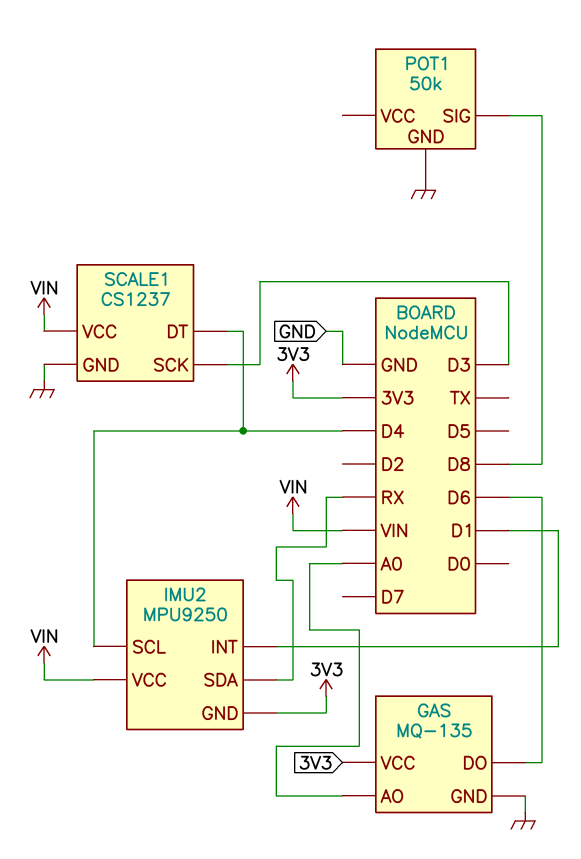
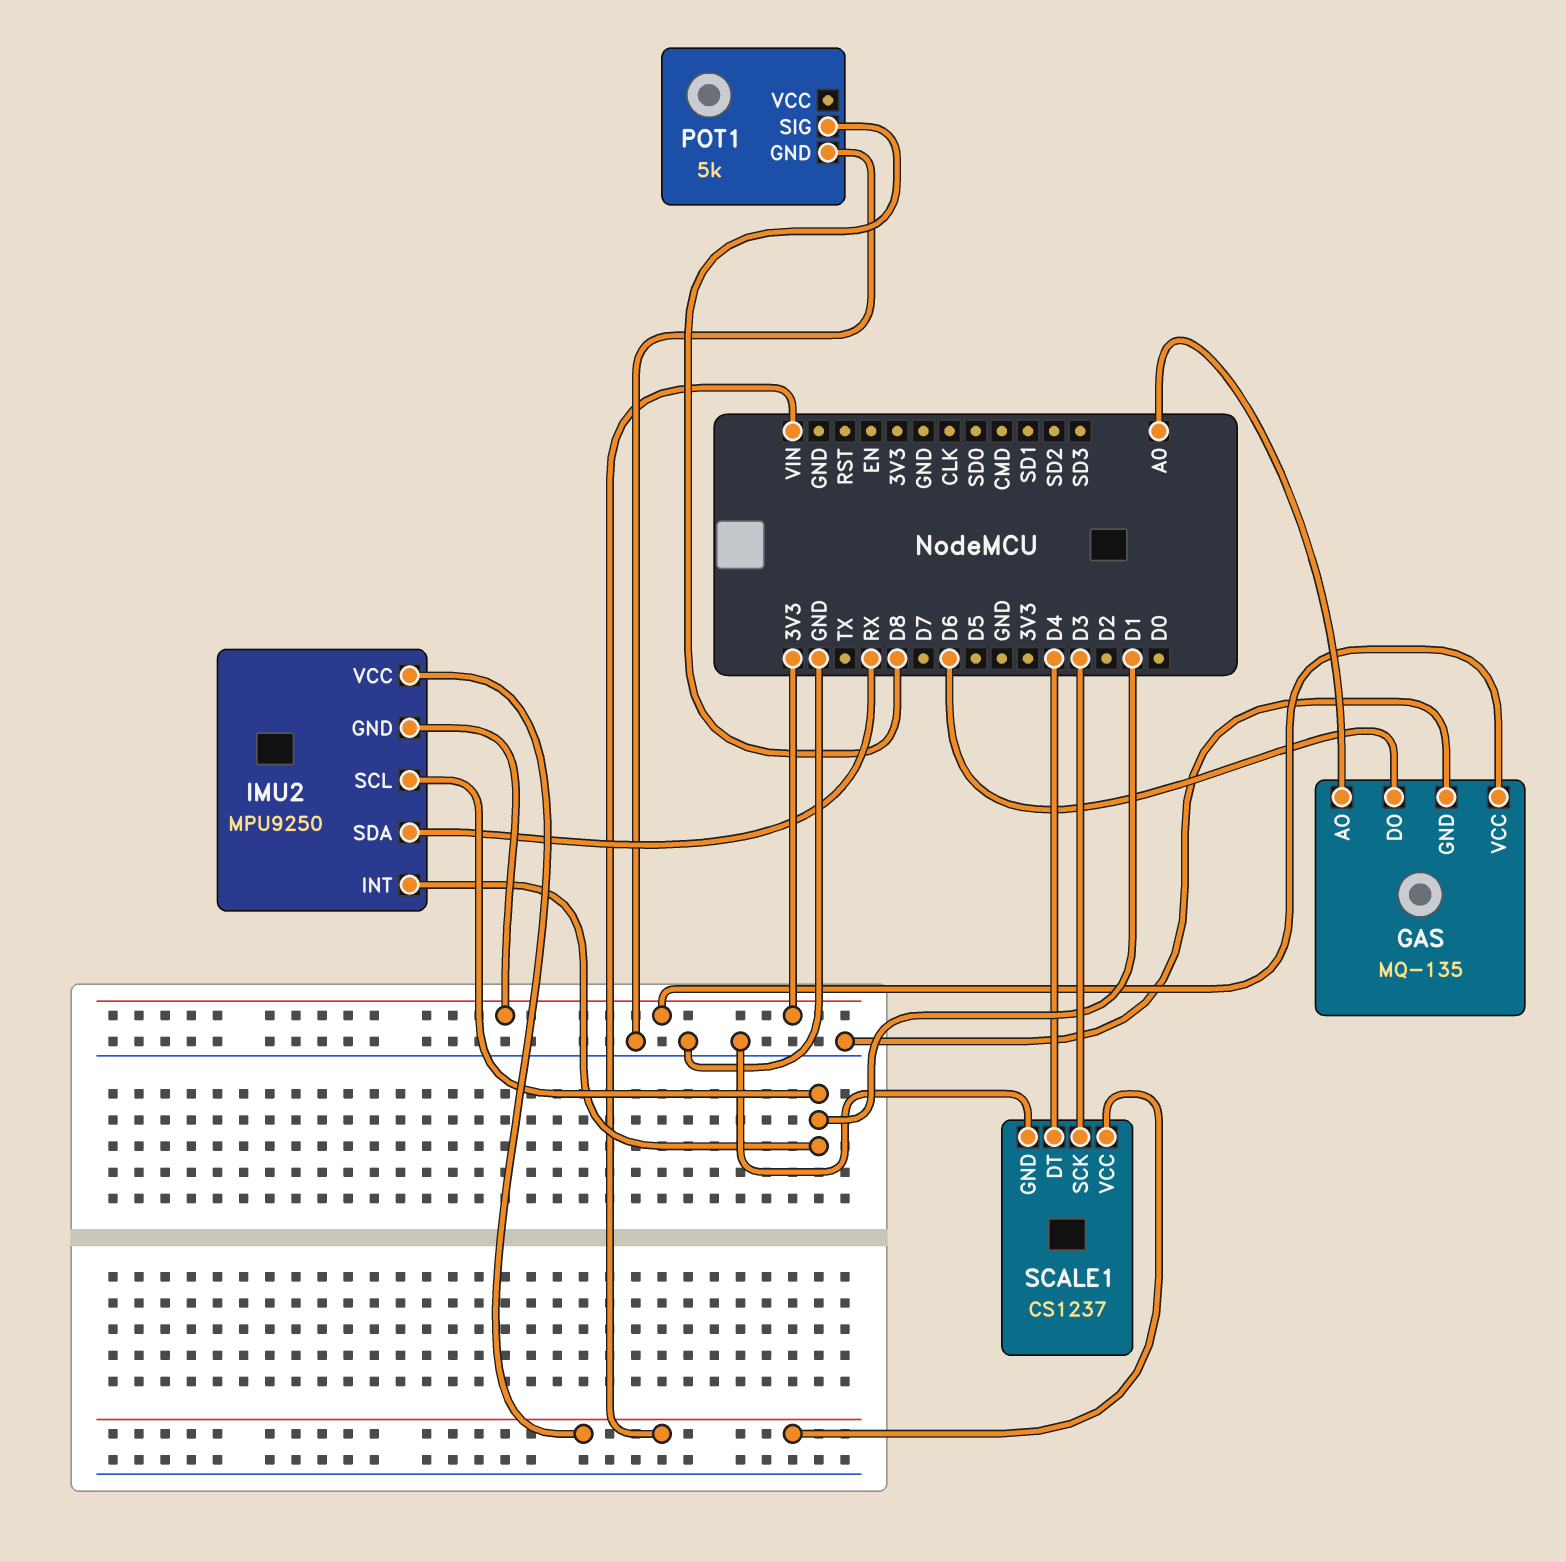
IMU2 pin SCL: D4 -> D1
POT1: 50k -> 5k

